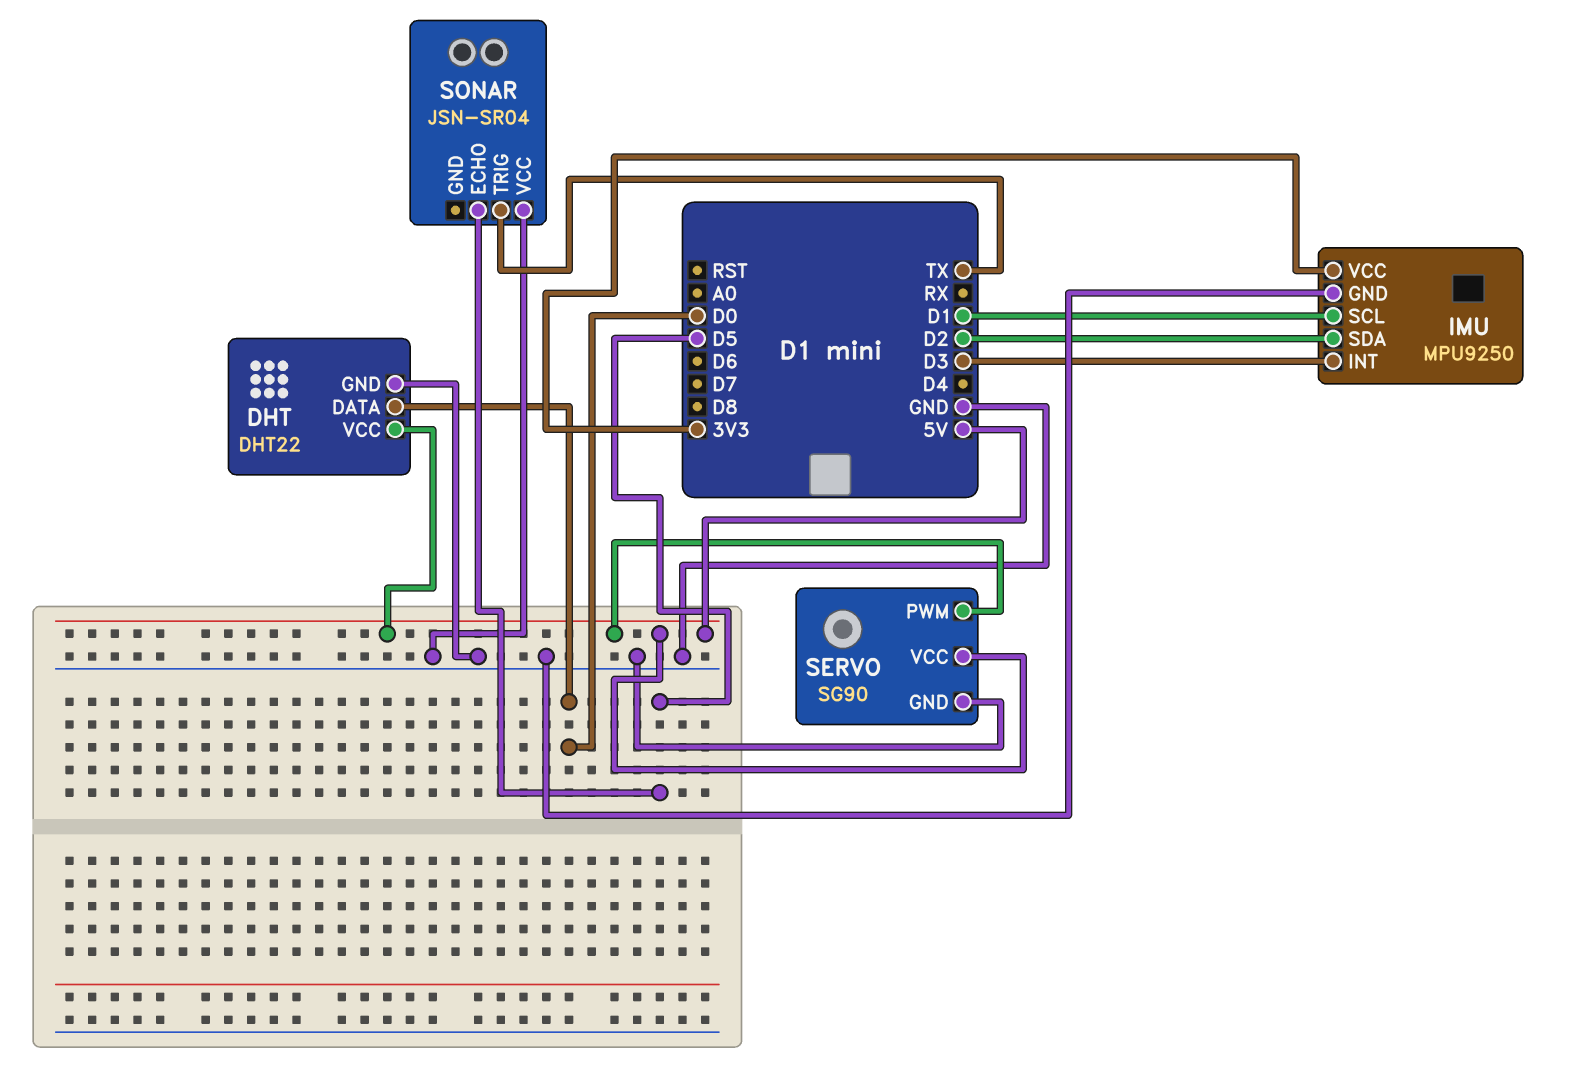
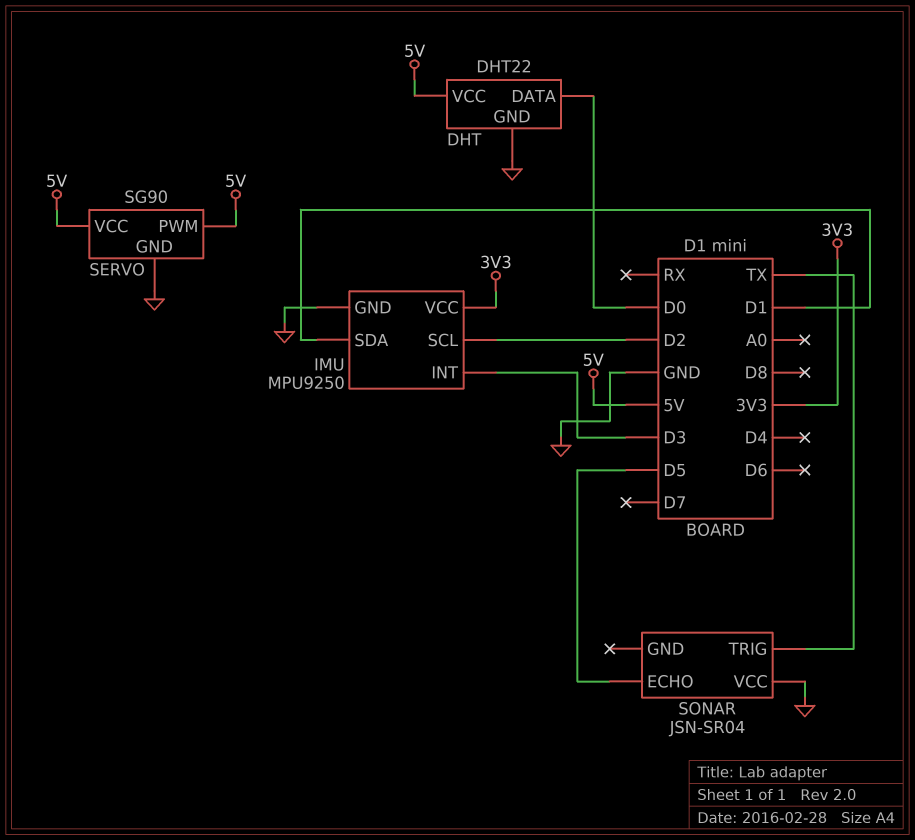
IMU pin SCL: D1 -> D2
IMU pin SDA: D2 -> D1

